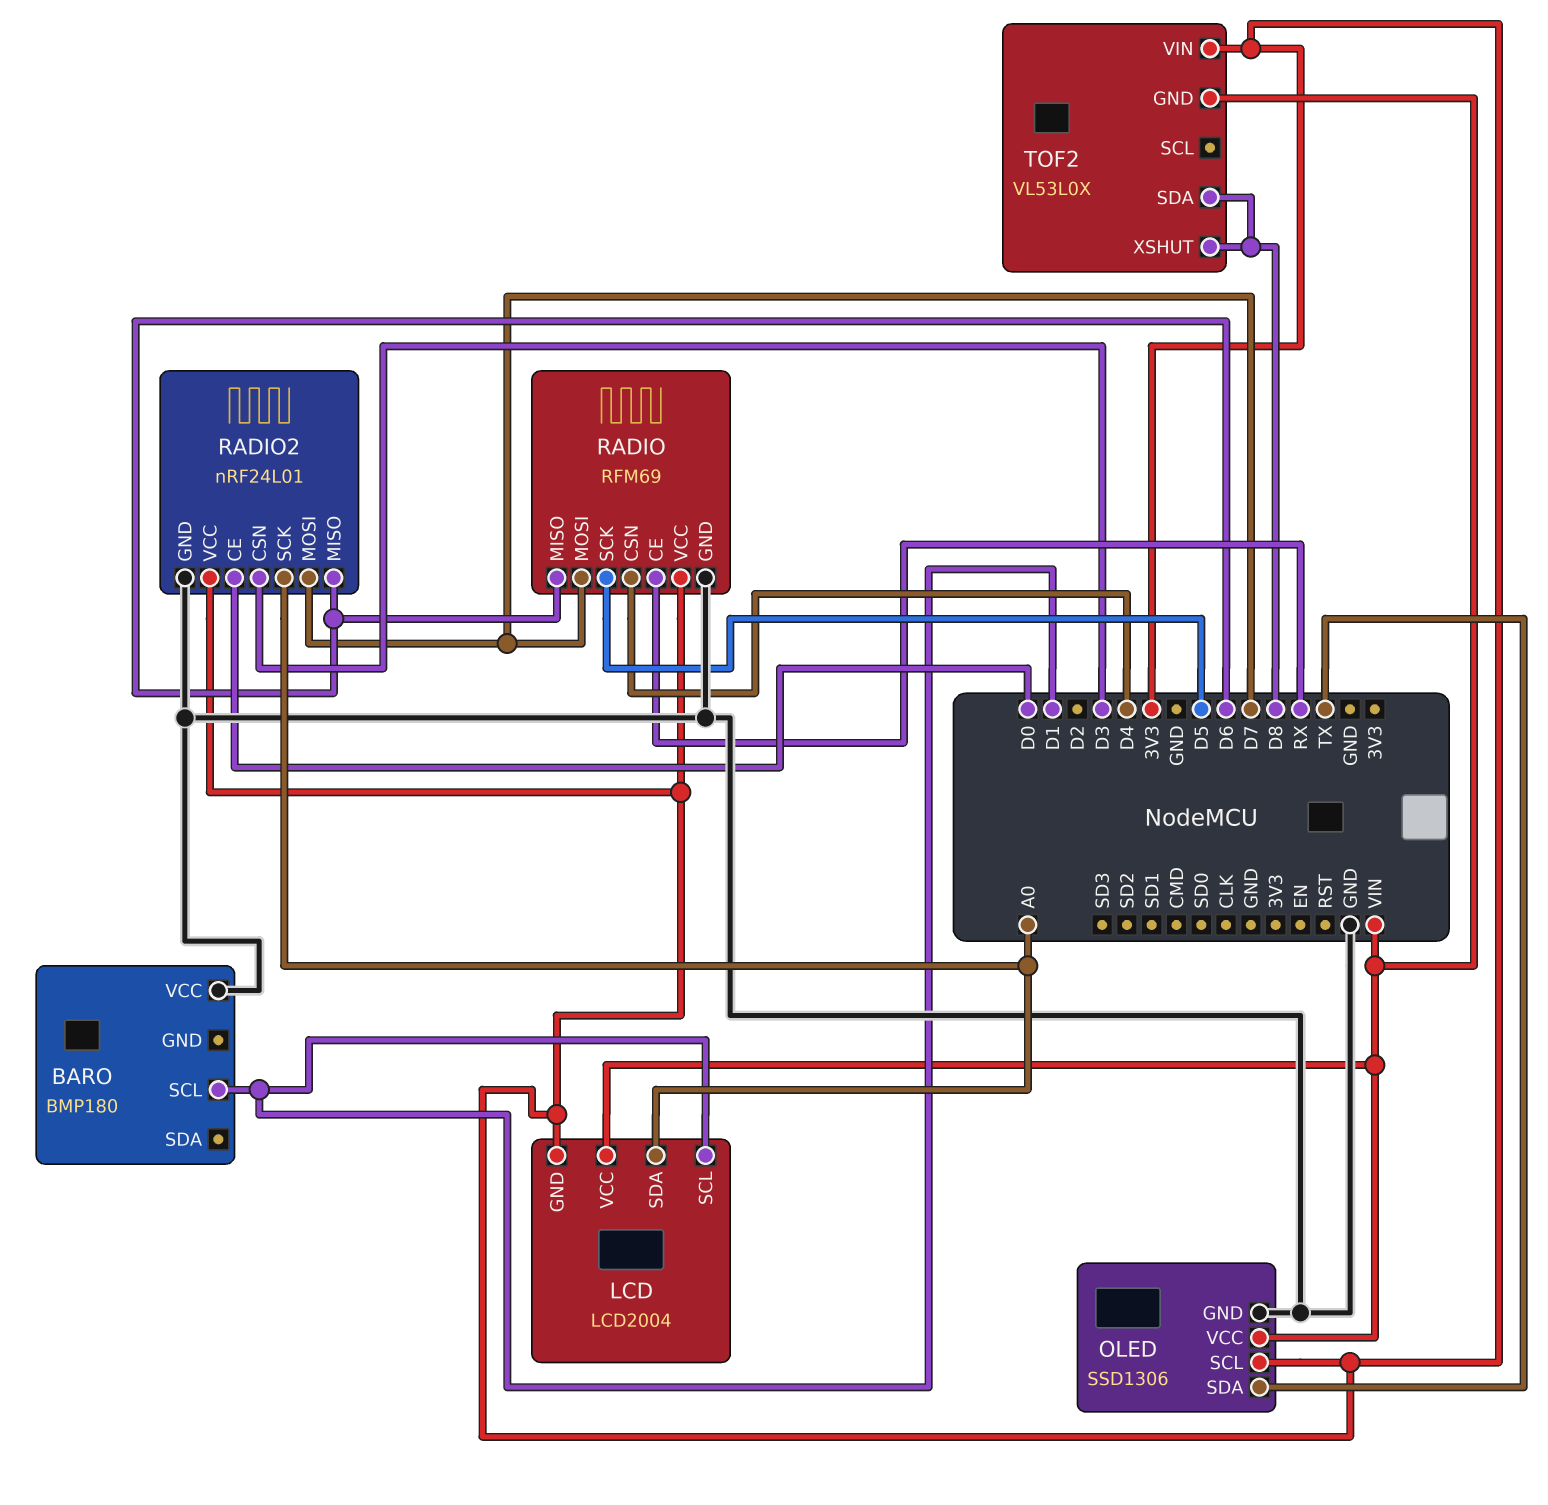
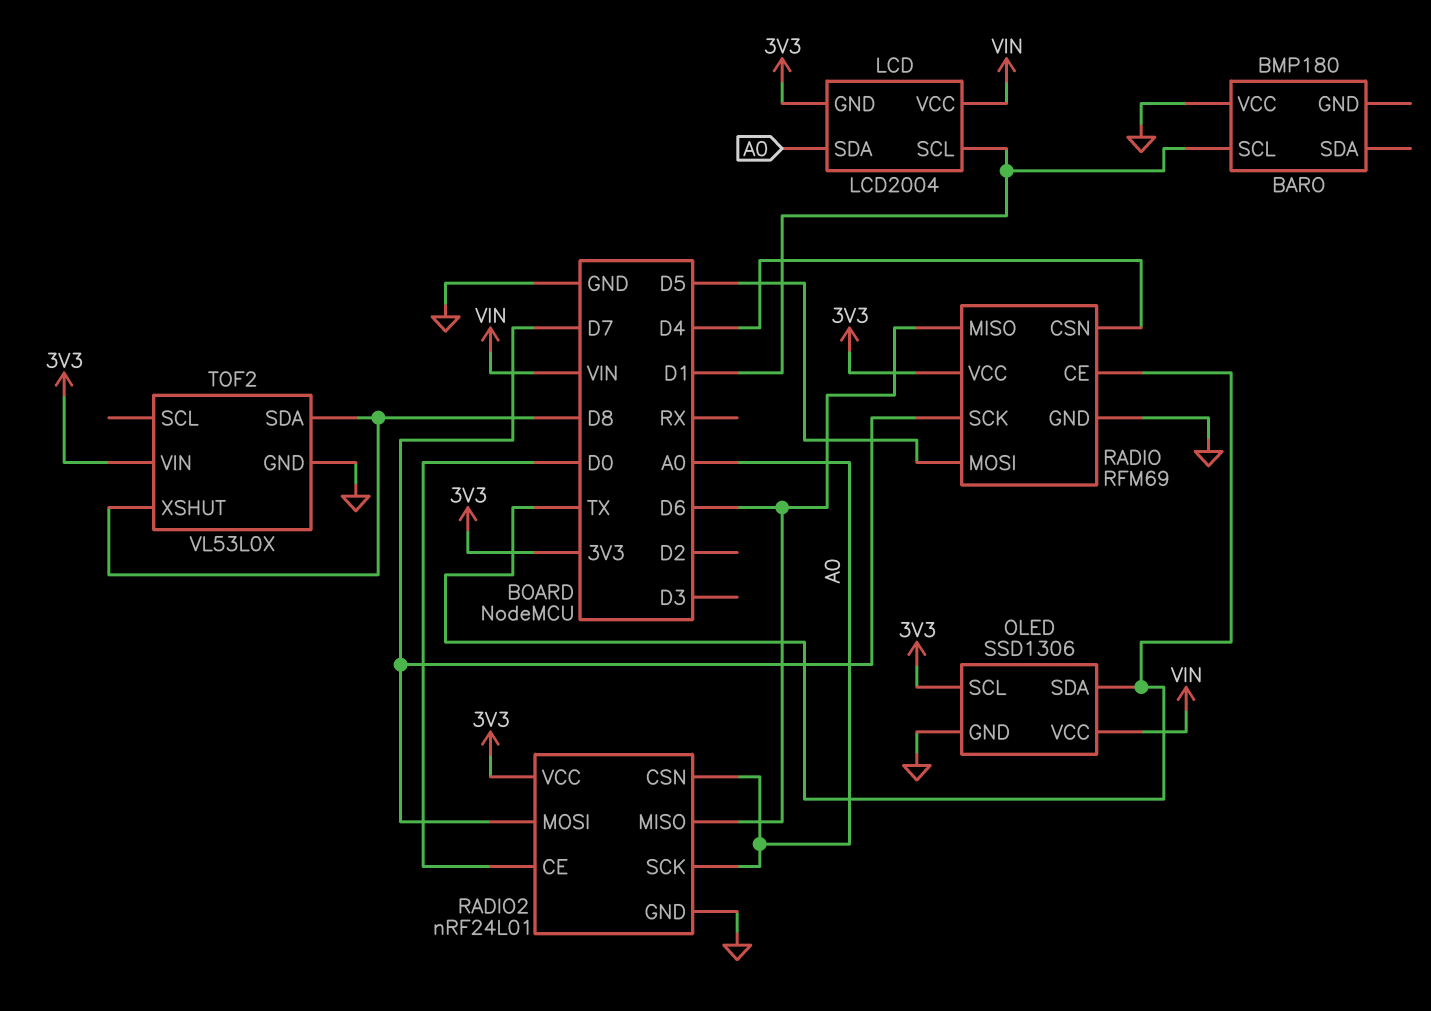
RADIO pin CE: RX -> TX
RADIO pin MOSI: D7 -> D5
RADIO pin SCK: D5 -> D7
RADIO2 pin CSN: D3 -> A0
TOF2 pin GND: VIN -> GND

